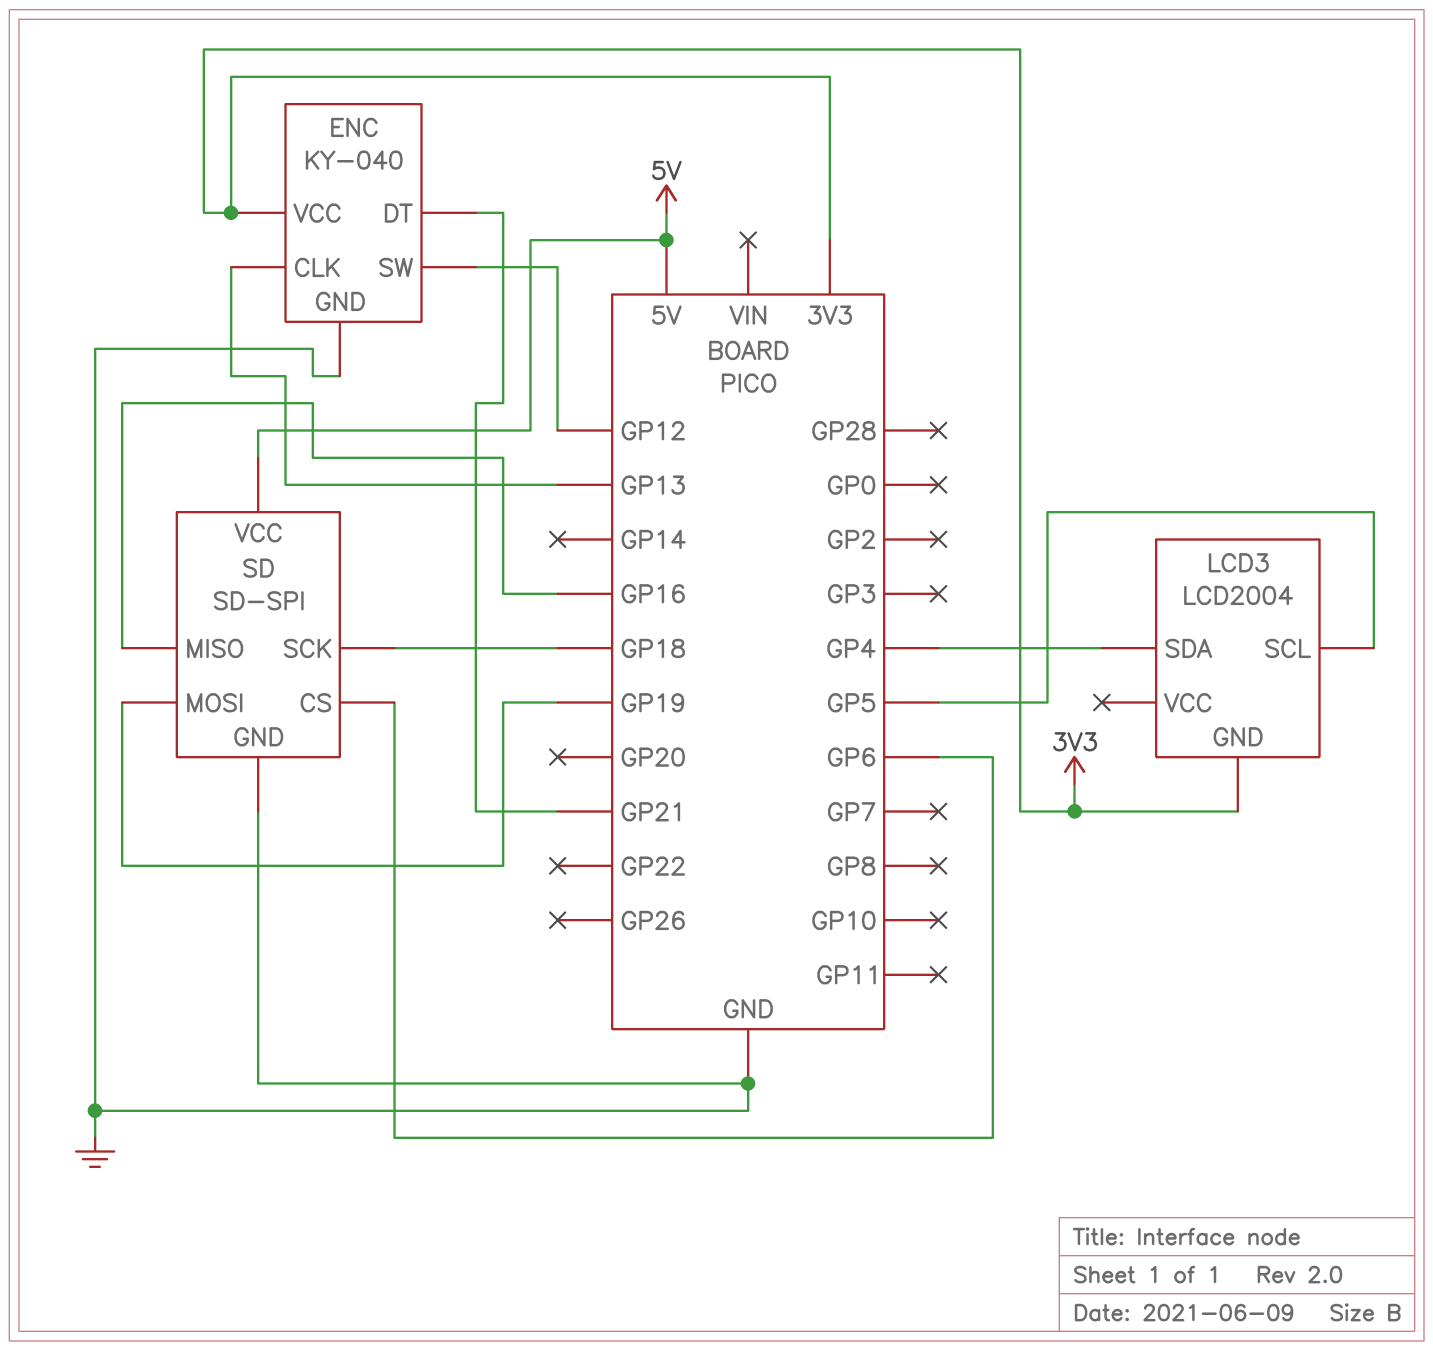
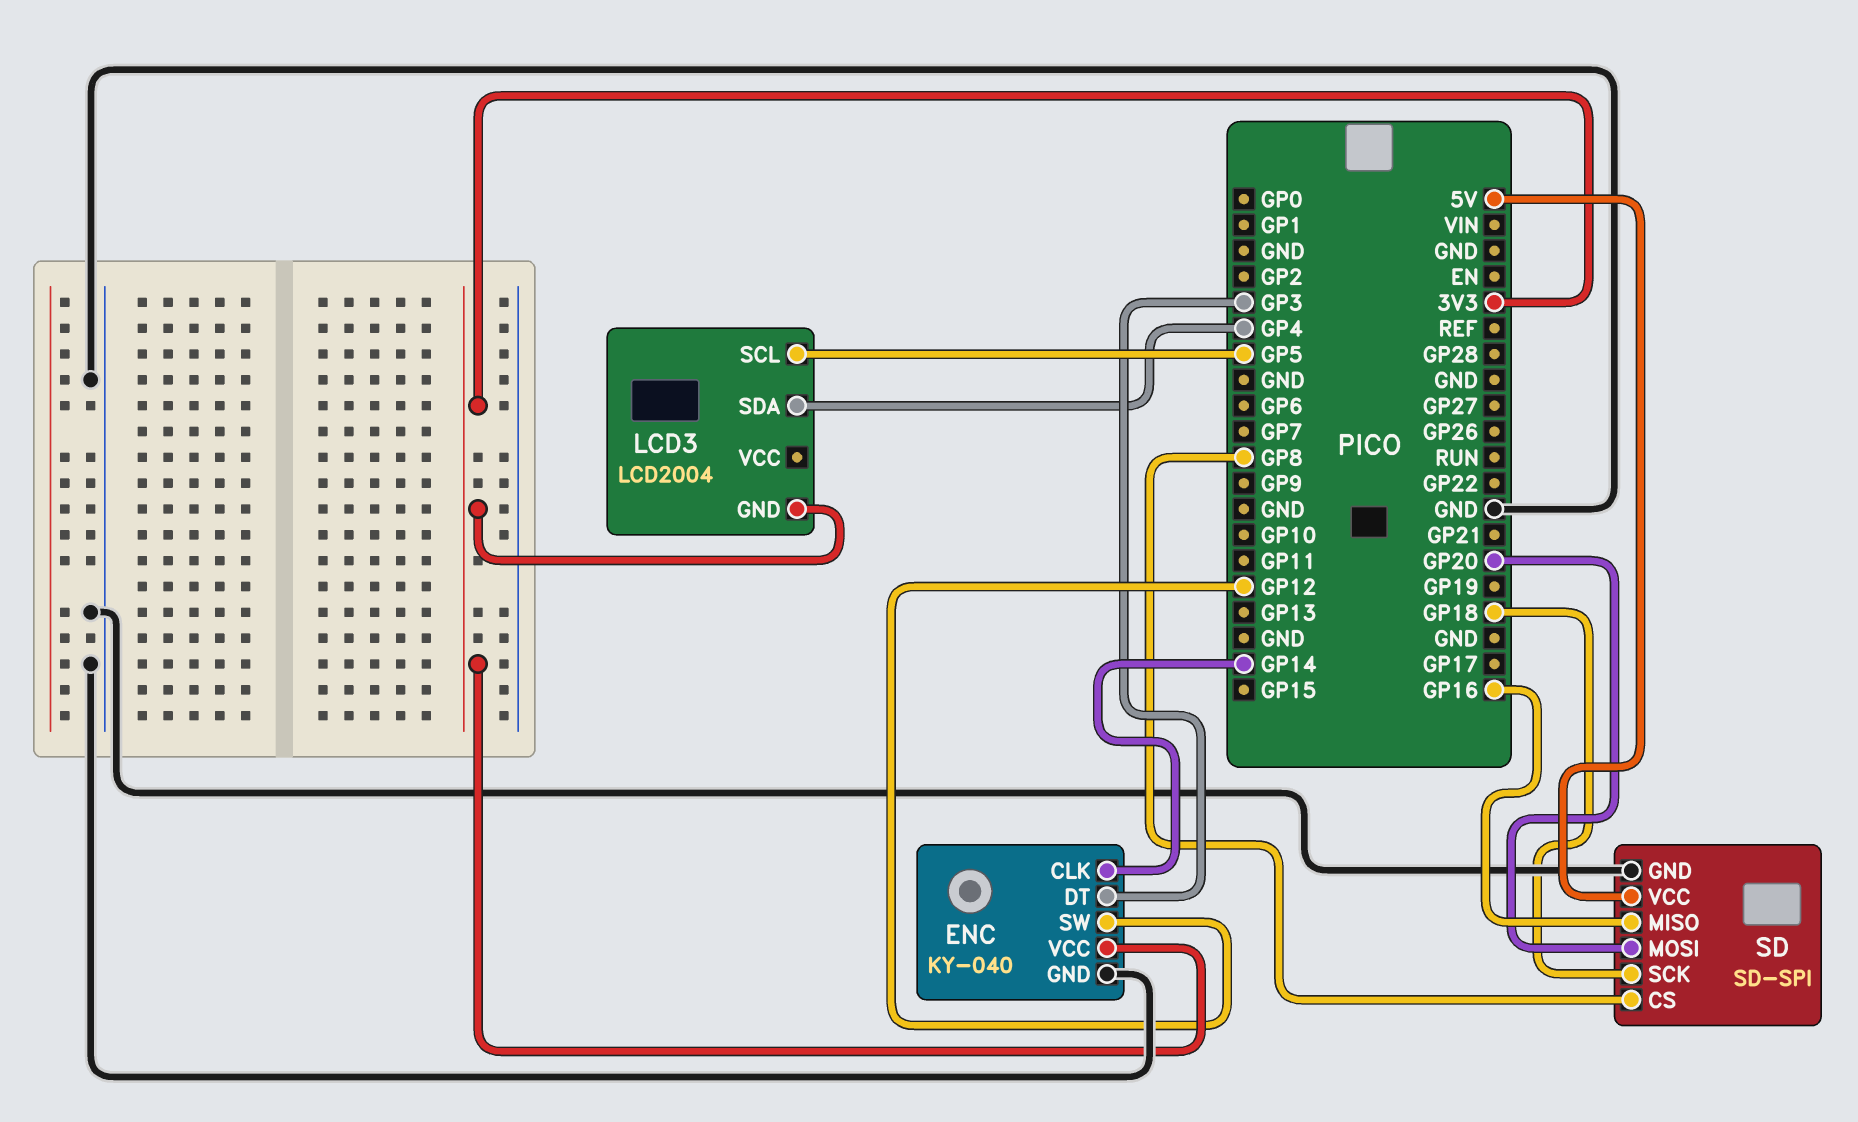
ENC pin CLK: GP13 -> GP14
ENC pin DT: GP21 -> GP3
SD pin CS: GP6 -> GP8
SD pin MOSI: GP19 -> GP20

